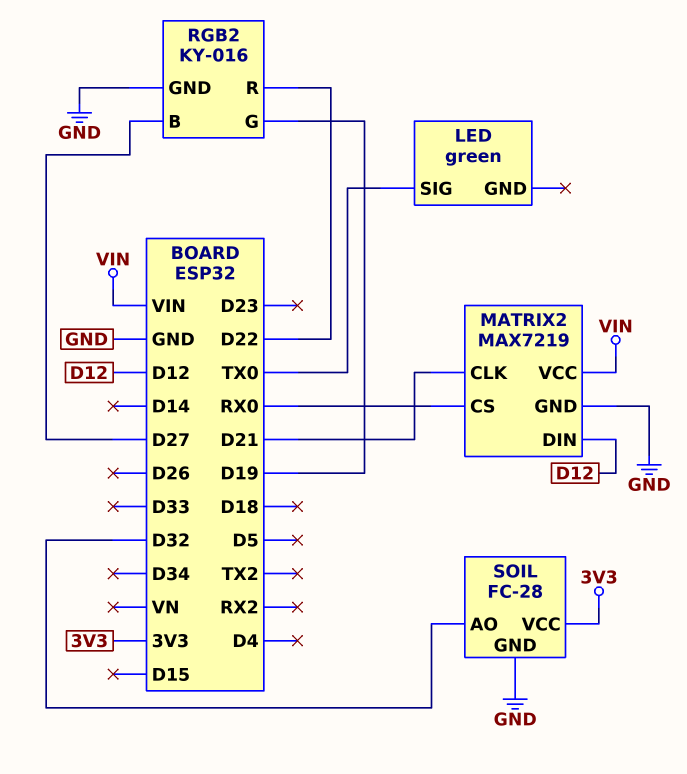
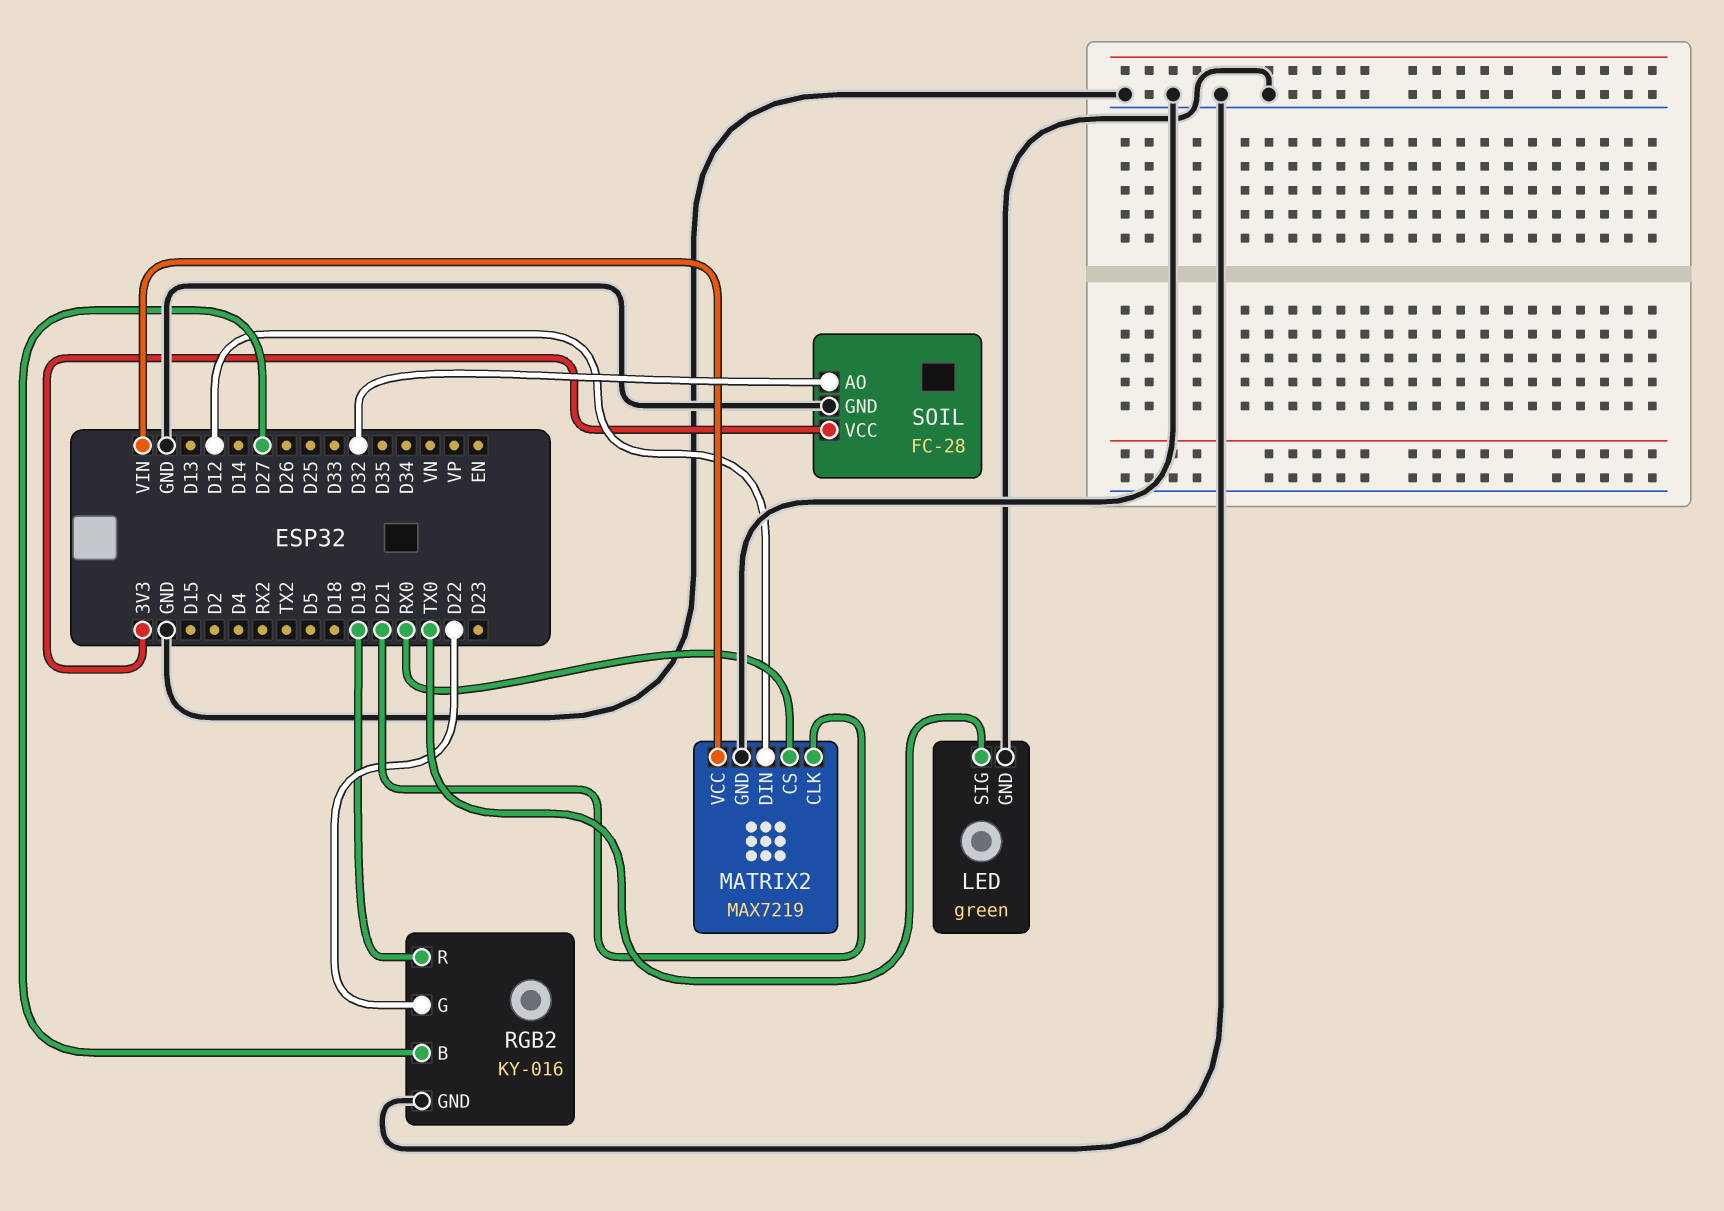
LED pin GND: none -> GND
RGB2 pin G: D19 -> D22
RGB2 pin R: D22 -> D19

